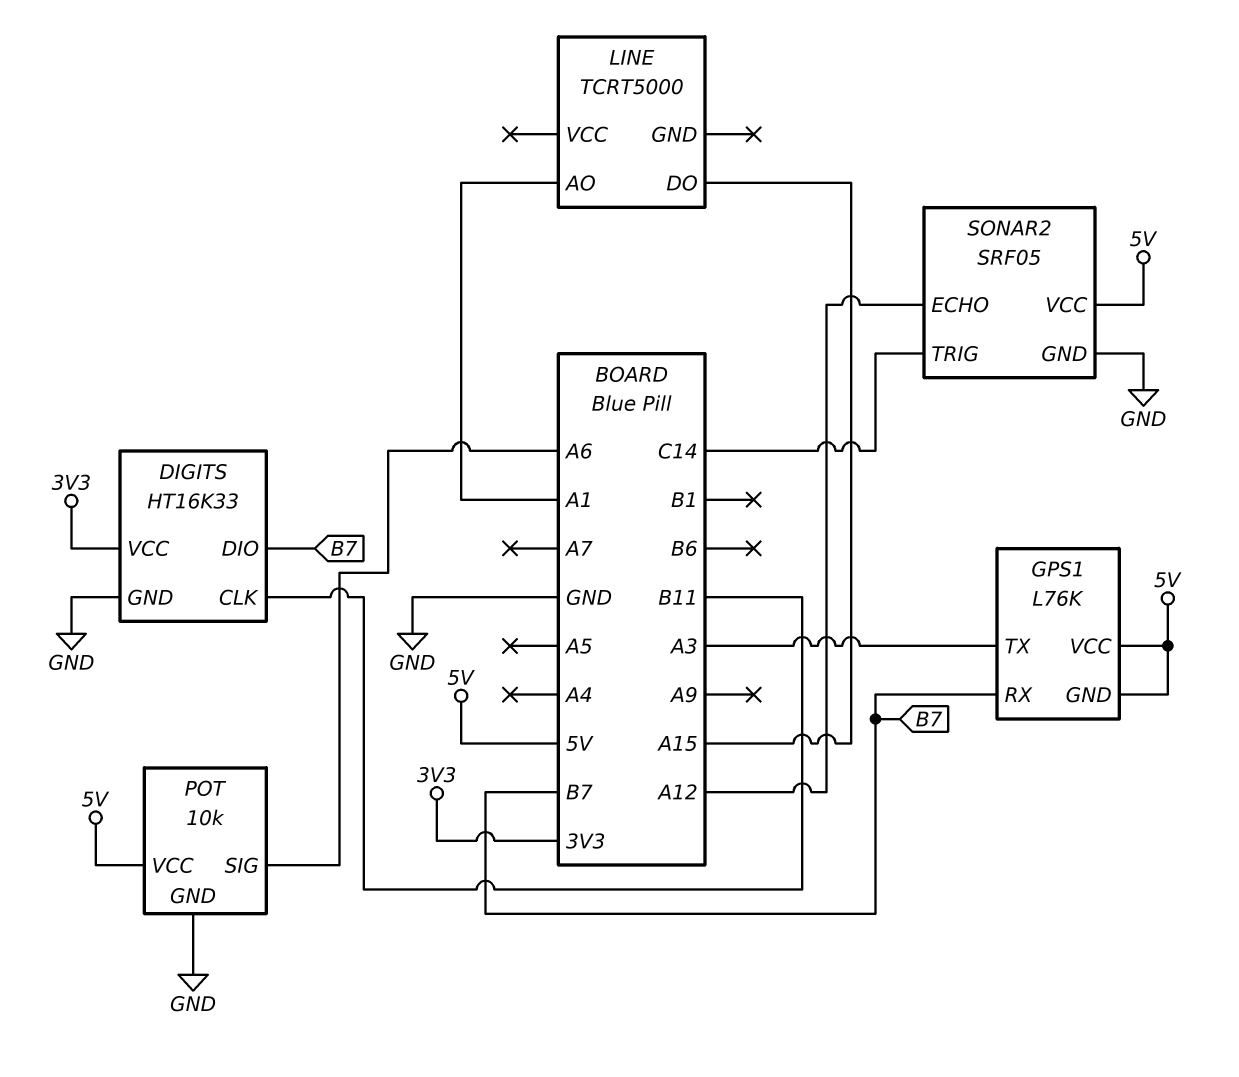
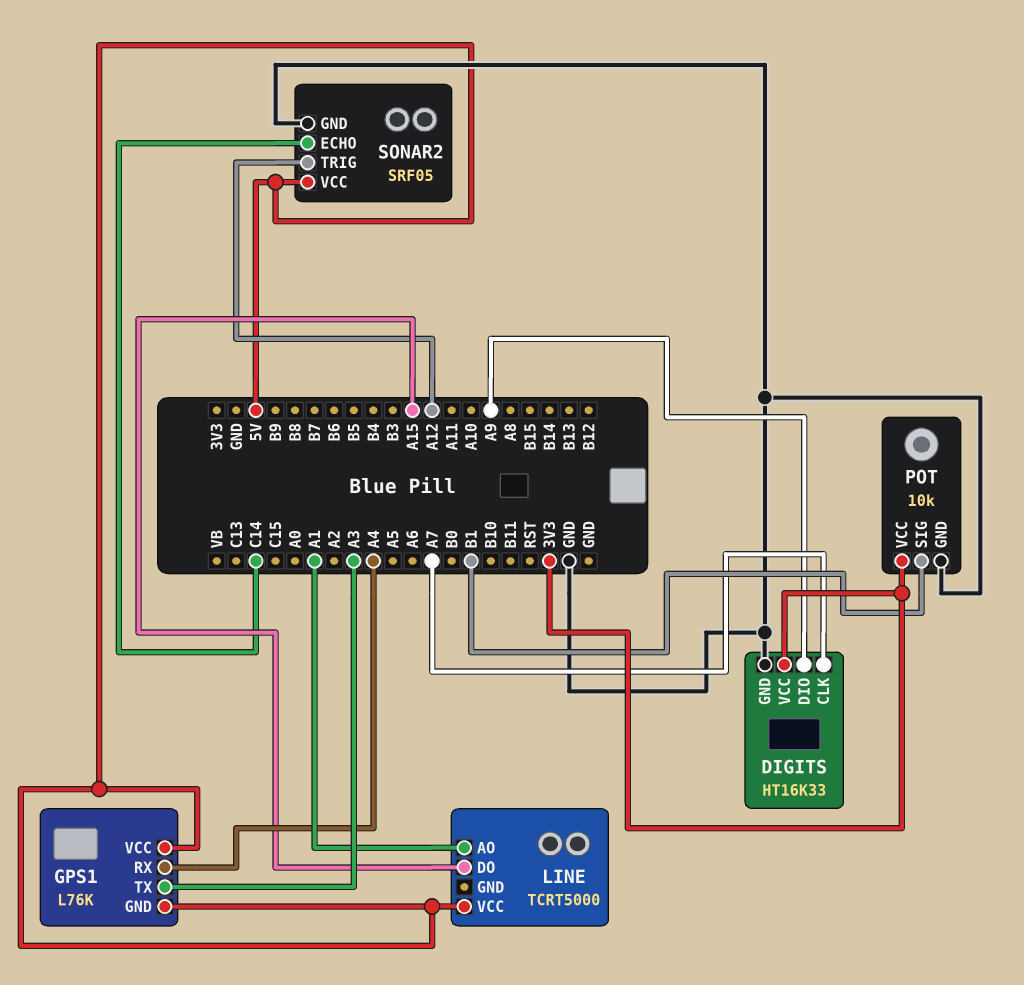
DIGITS pin CLK: B11 -> A7
DIGITS pin DIO: B7 -> A9
GPS1 pin RX: B7 -> A4
LINE pin VCC: none -> 5V
POT pin SIG: A6 -> B1
POT pin VCC: 5V -> 3V3
SONAR2 pin ECHO: A12 -> C14
SONAR2 pin TRIG: C14 -> A12

